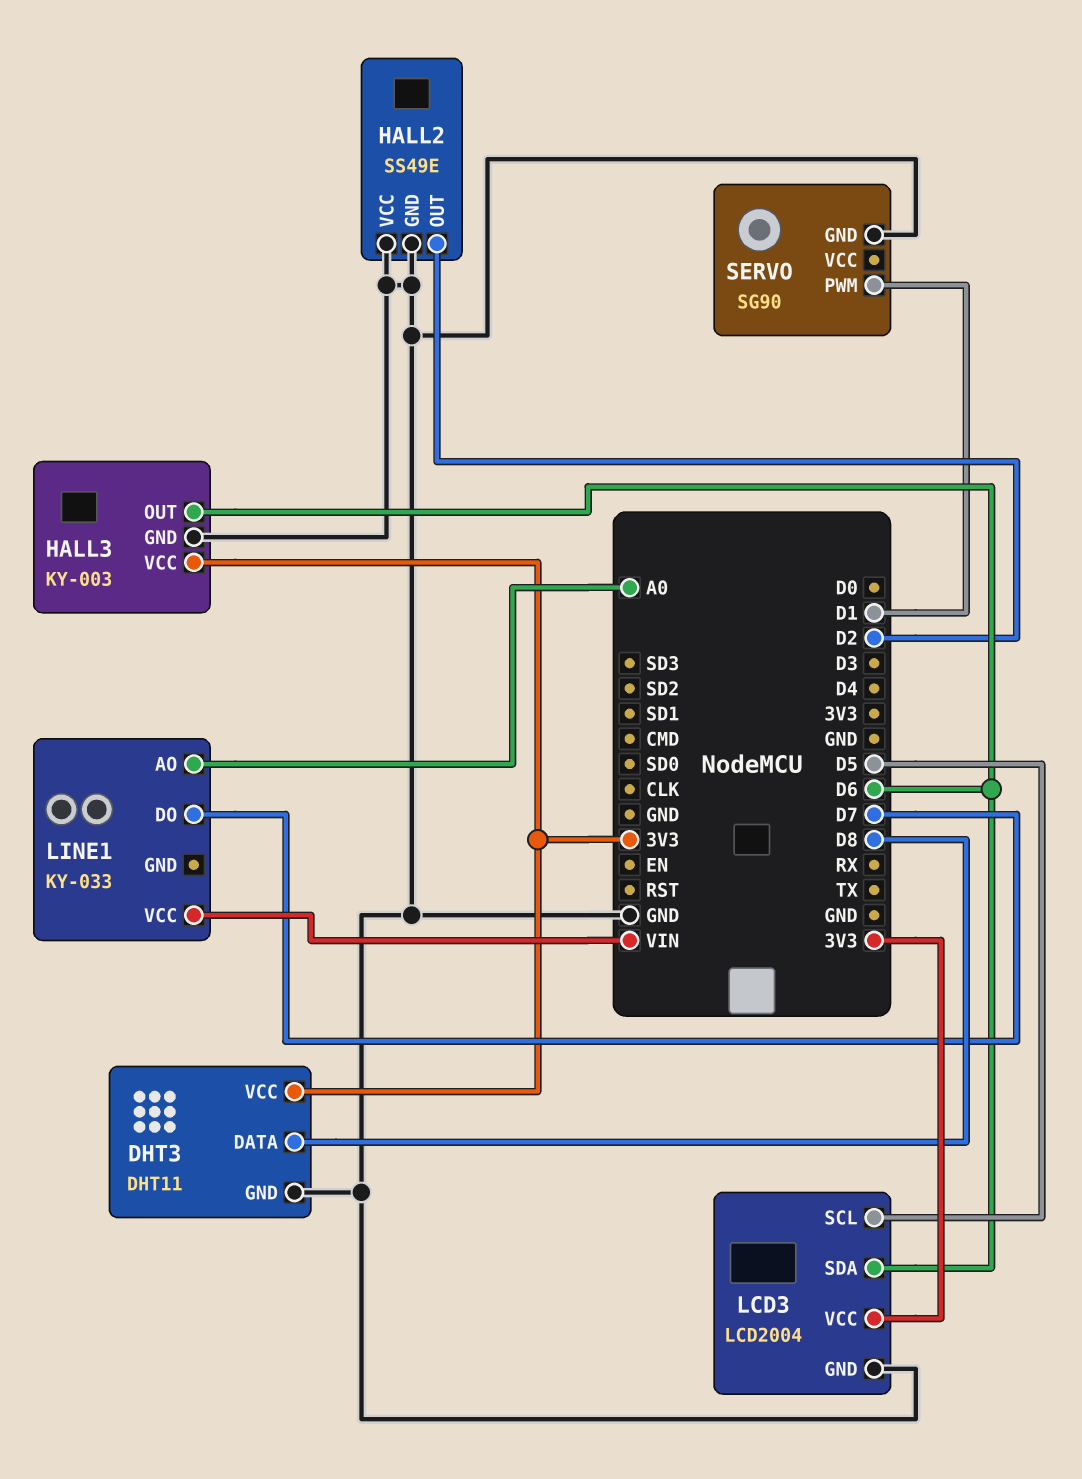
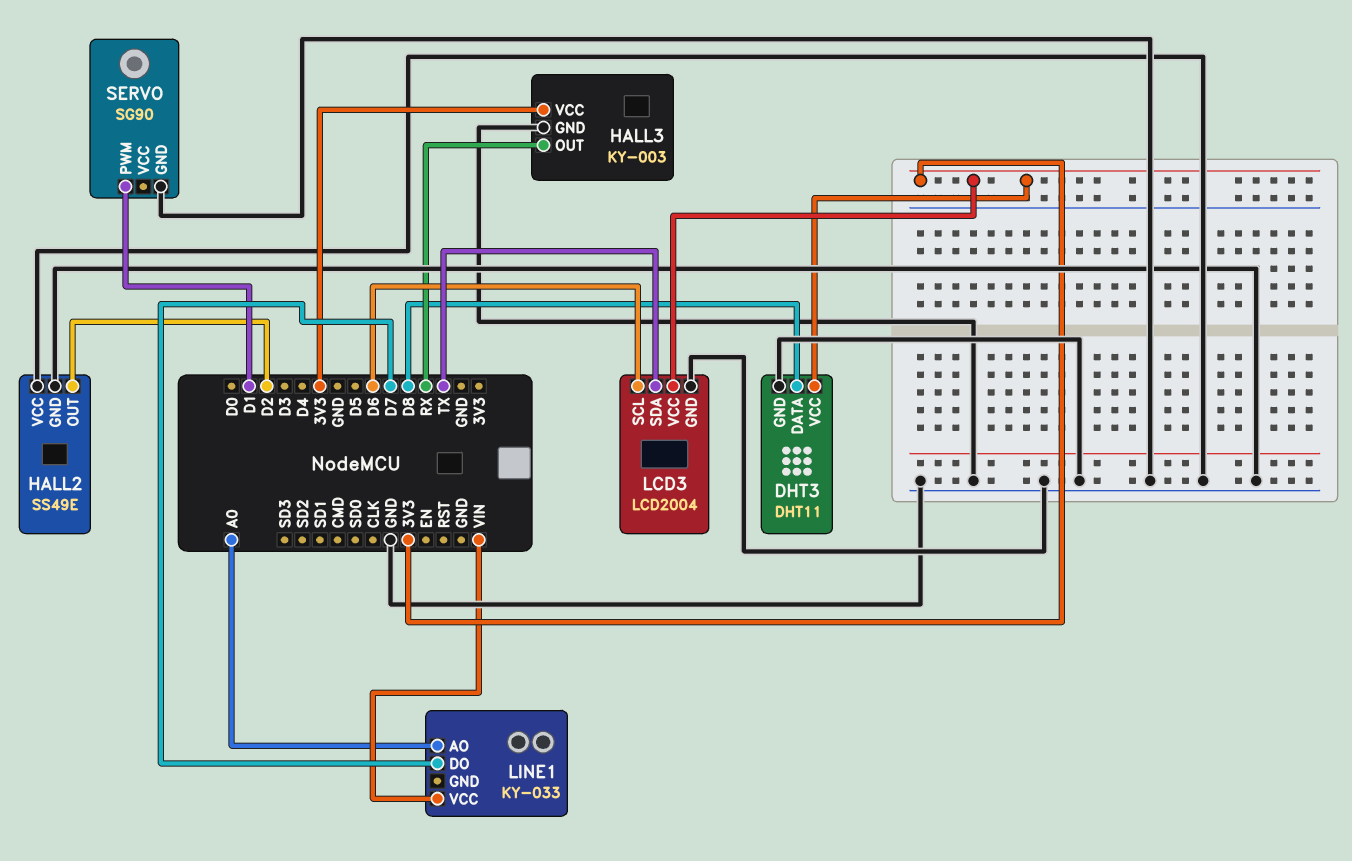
HALL3 pin OUT: D6 -> RX
LCD3 pin SCL: D5 -> D6
LCD3 pin SDA: D6 -> TX

